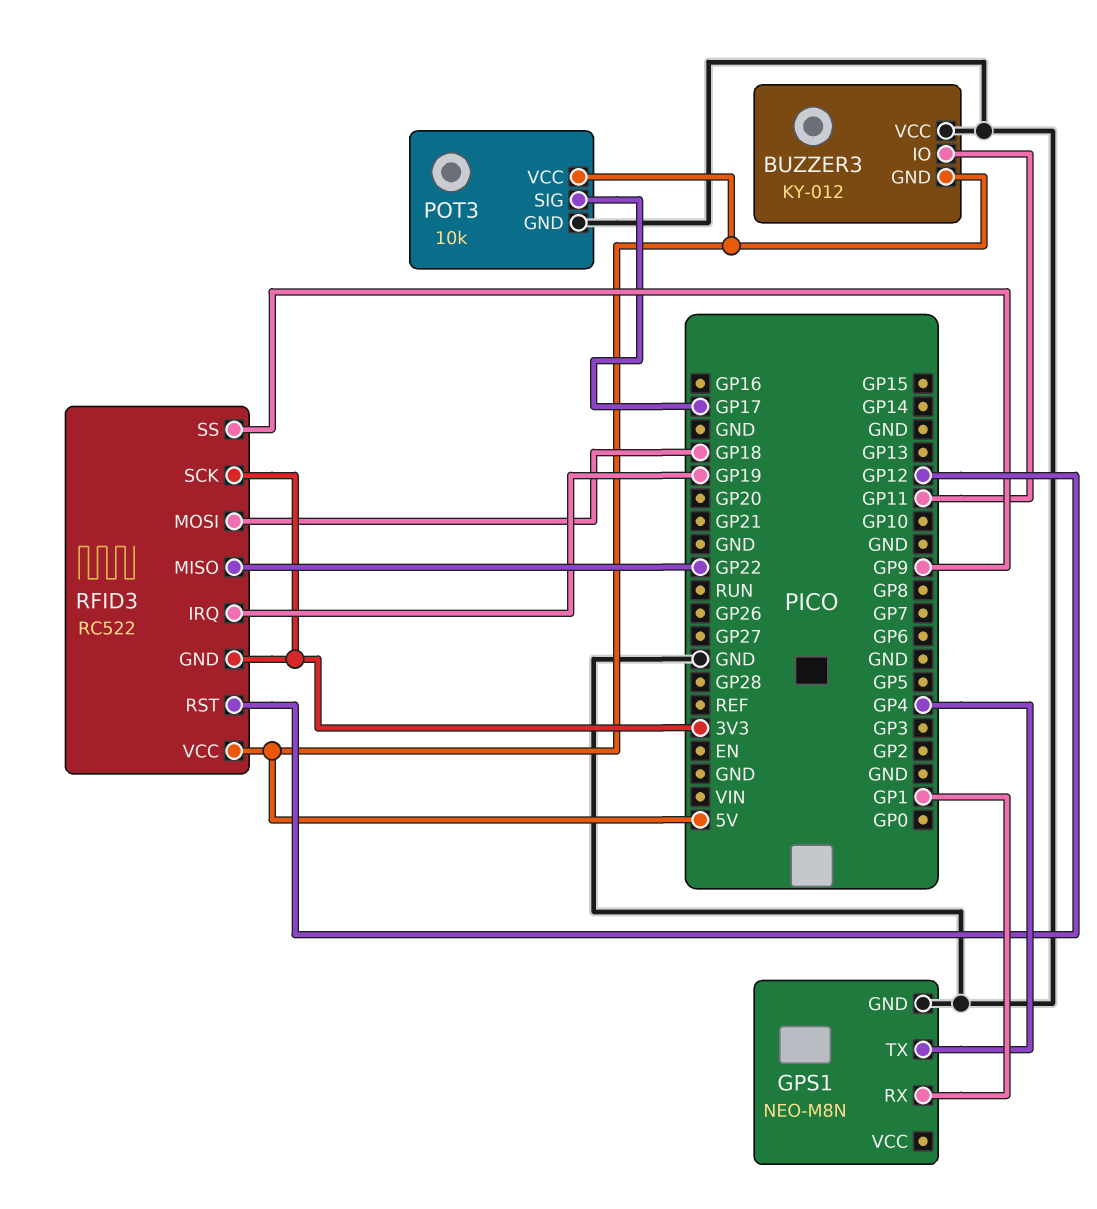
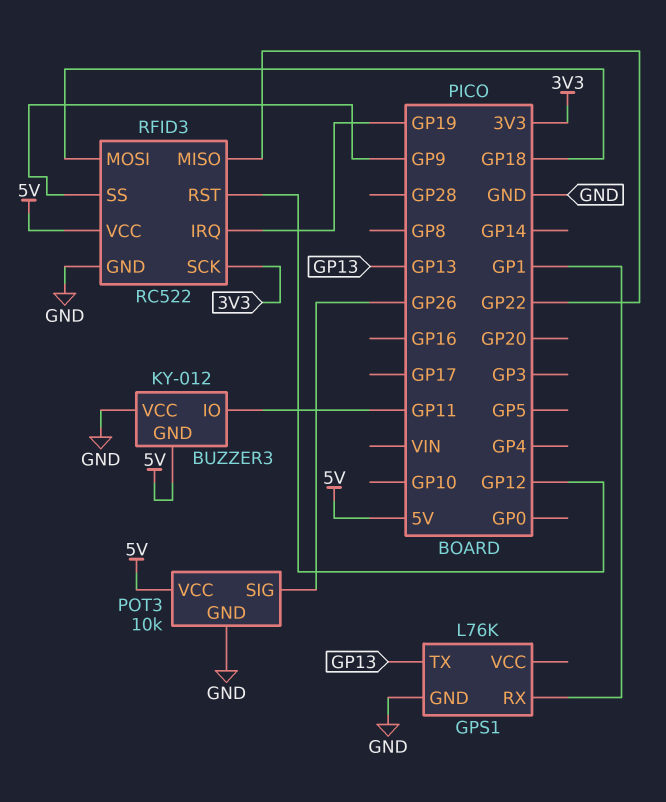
GPS1: NEO-M8N -> L76K
GPS1 pin TX: GP4 -> GP13
POT3 pin SIG: GP17 -> GP26
RFID3 pin GND: 3V3 -> GND

